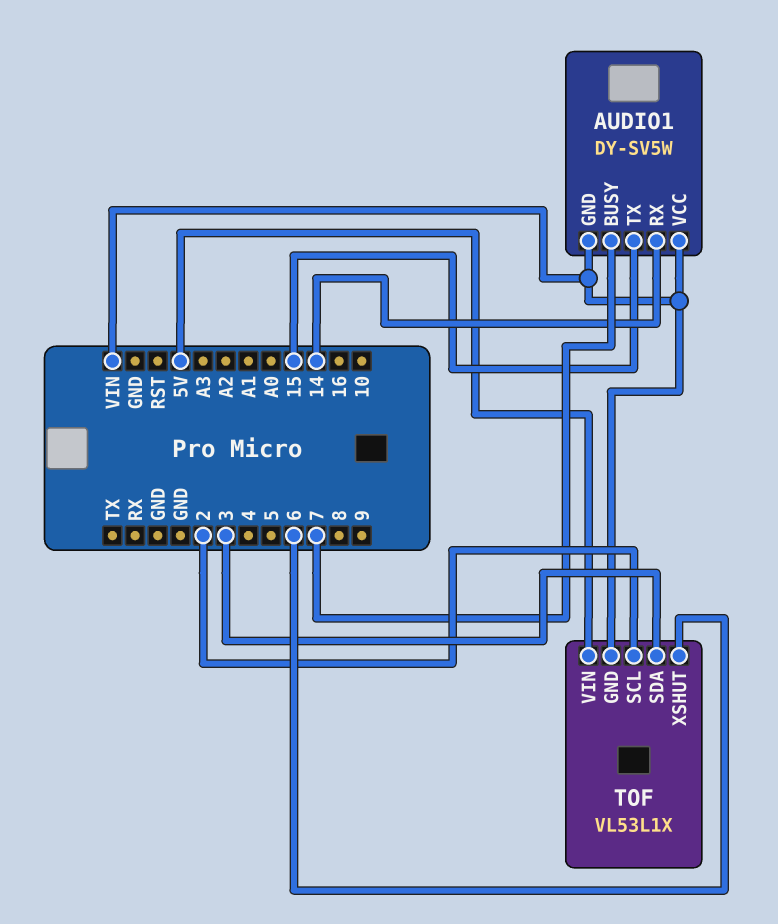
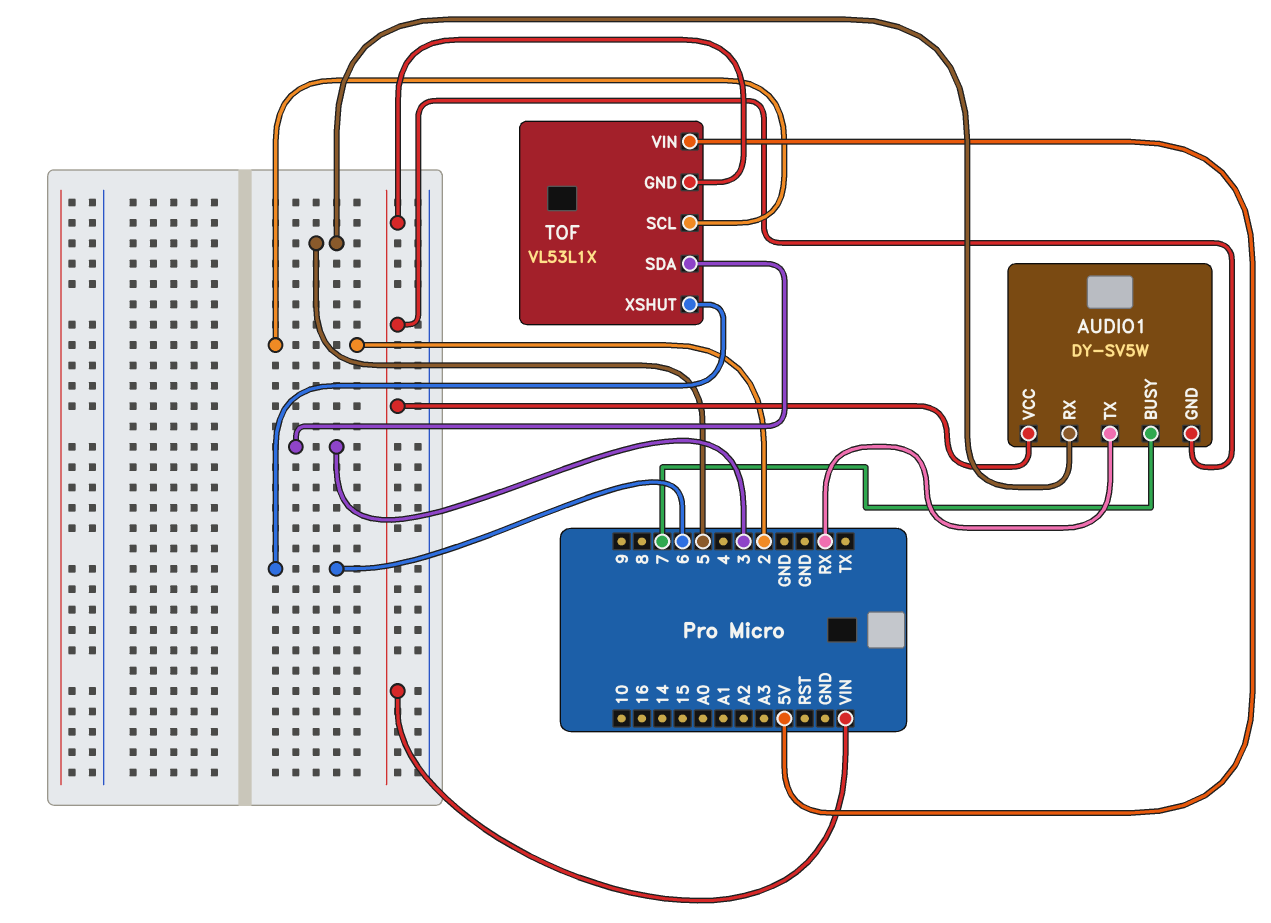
AUDIO1 pin RX: 14 -> 5
AUDIO1 pin TX: 15 -> RX

